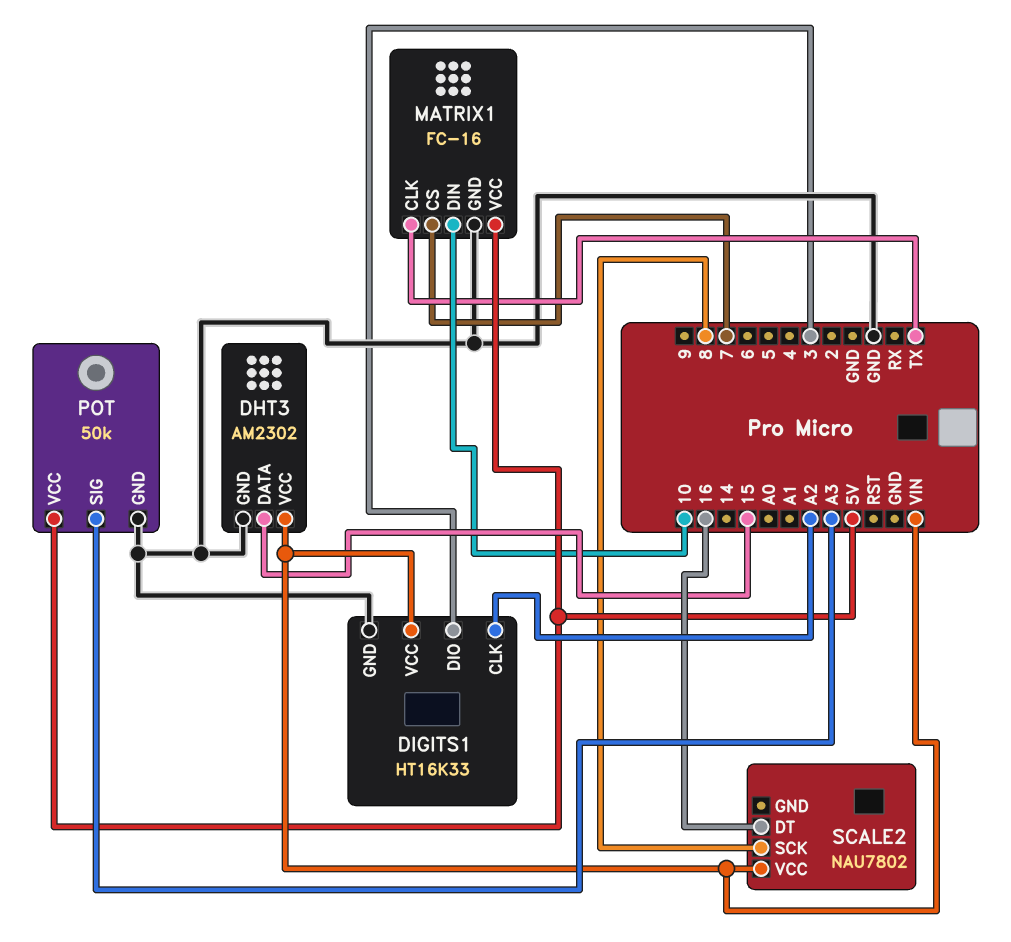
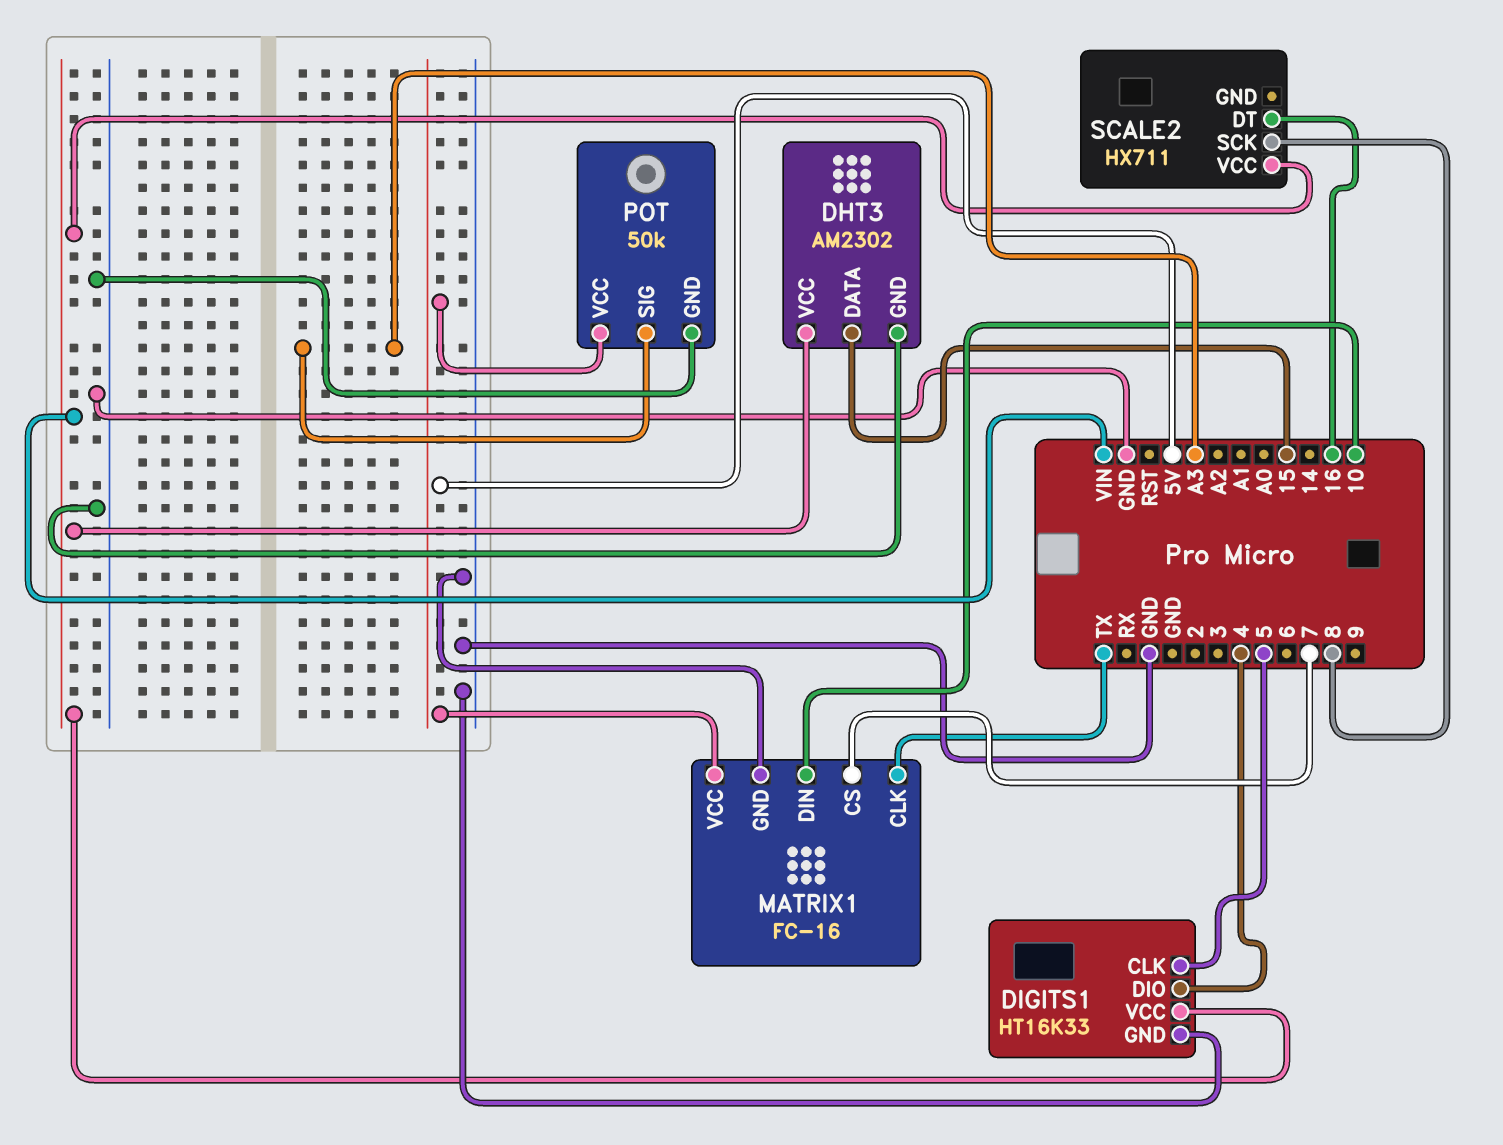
DIGITS1 pin CLK: A2 -> 5
DIGITS1 pin DIO: 3 -> 4
SCALE2: NAU7802 -> HX711

